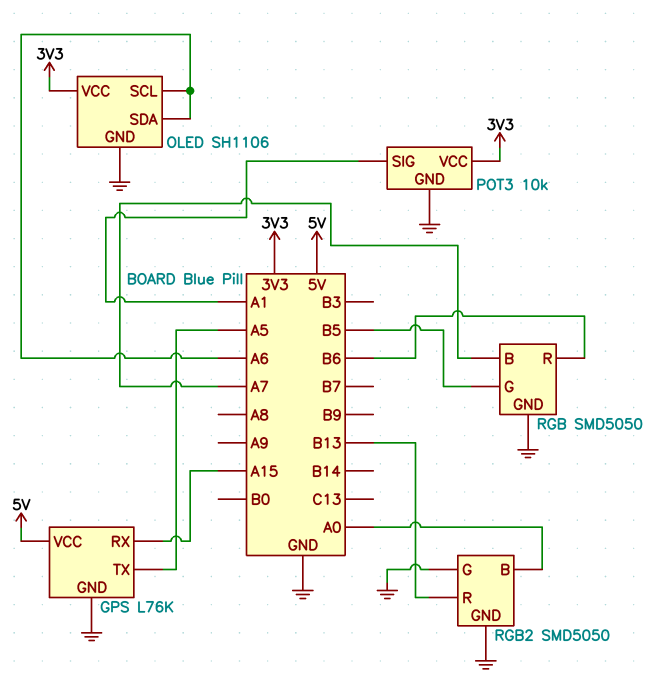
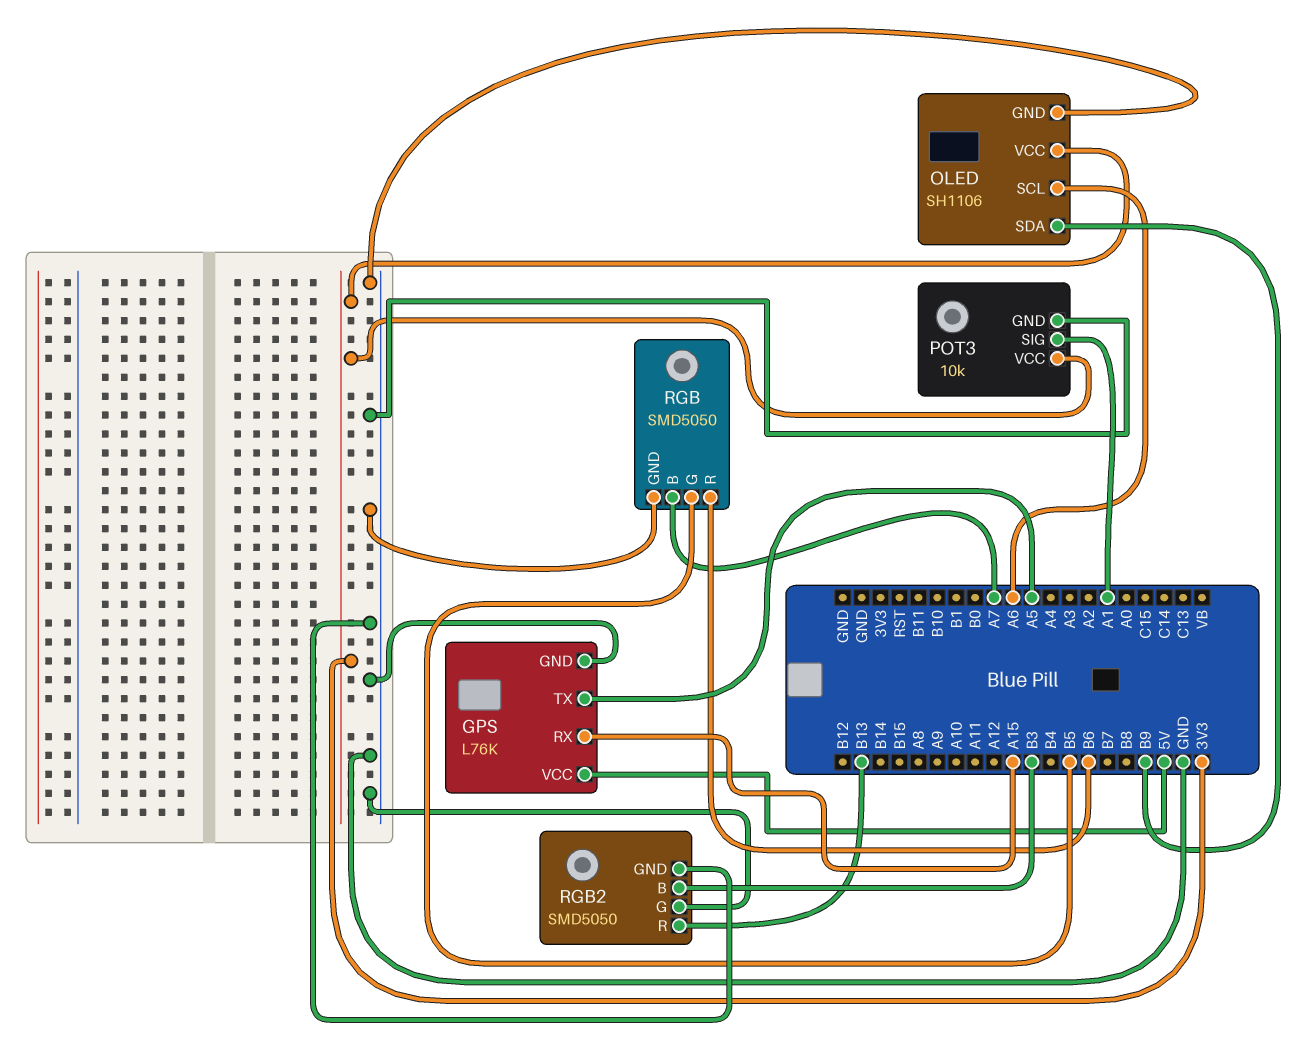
OLED pin SDA: A6 -> B9
RGB2 pin B: A0 -> B3

